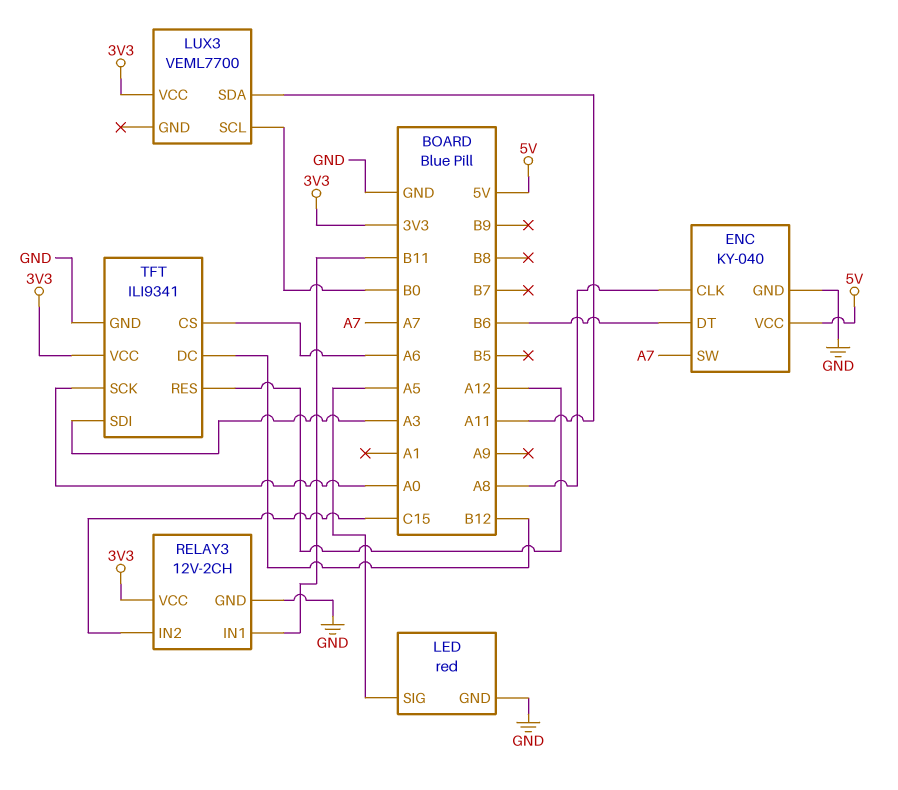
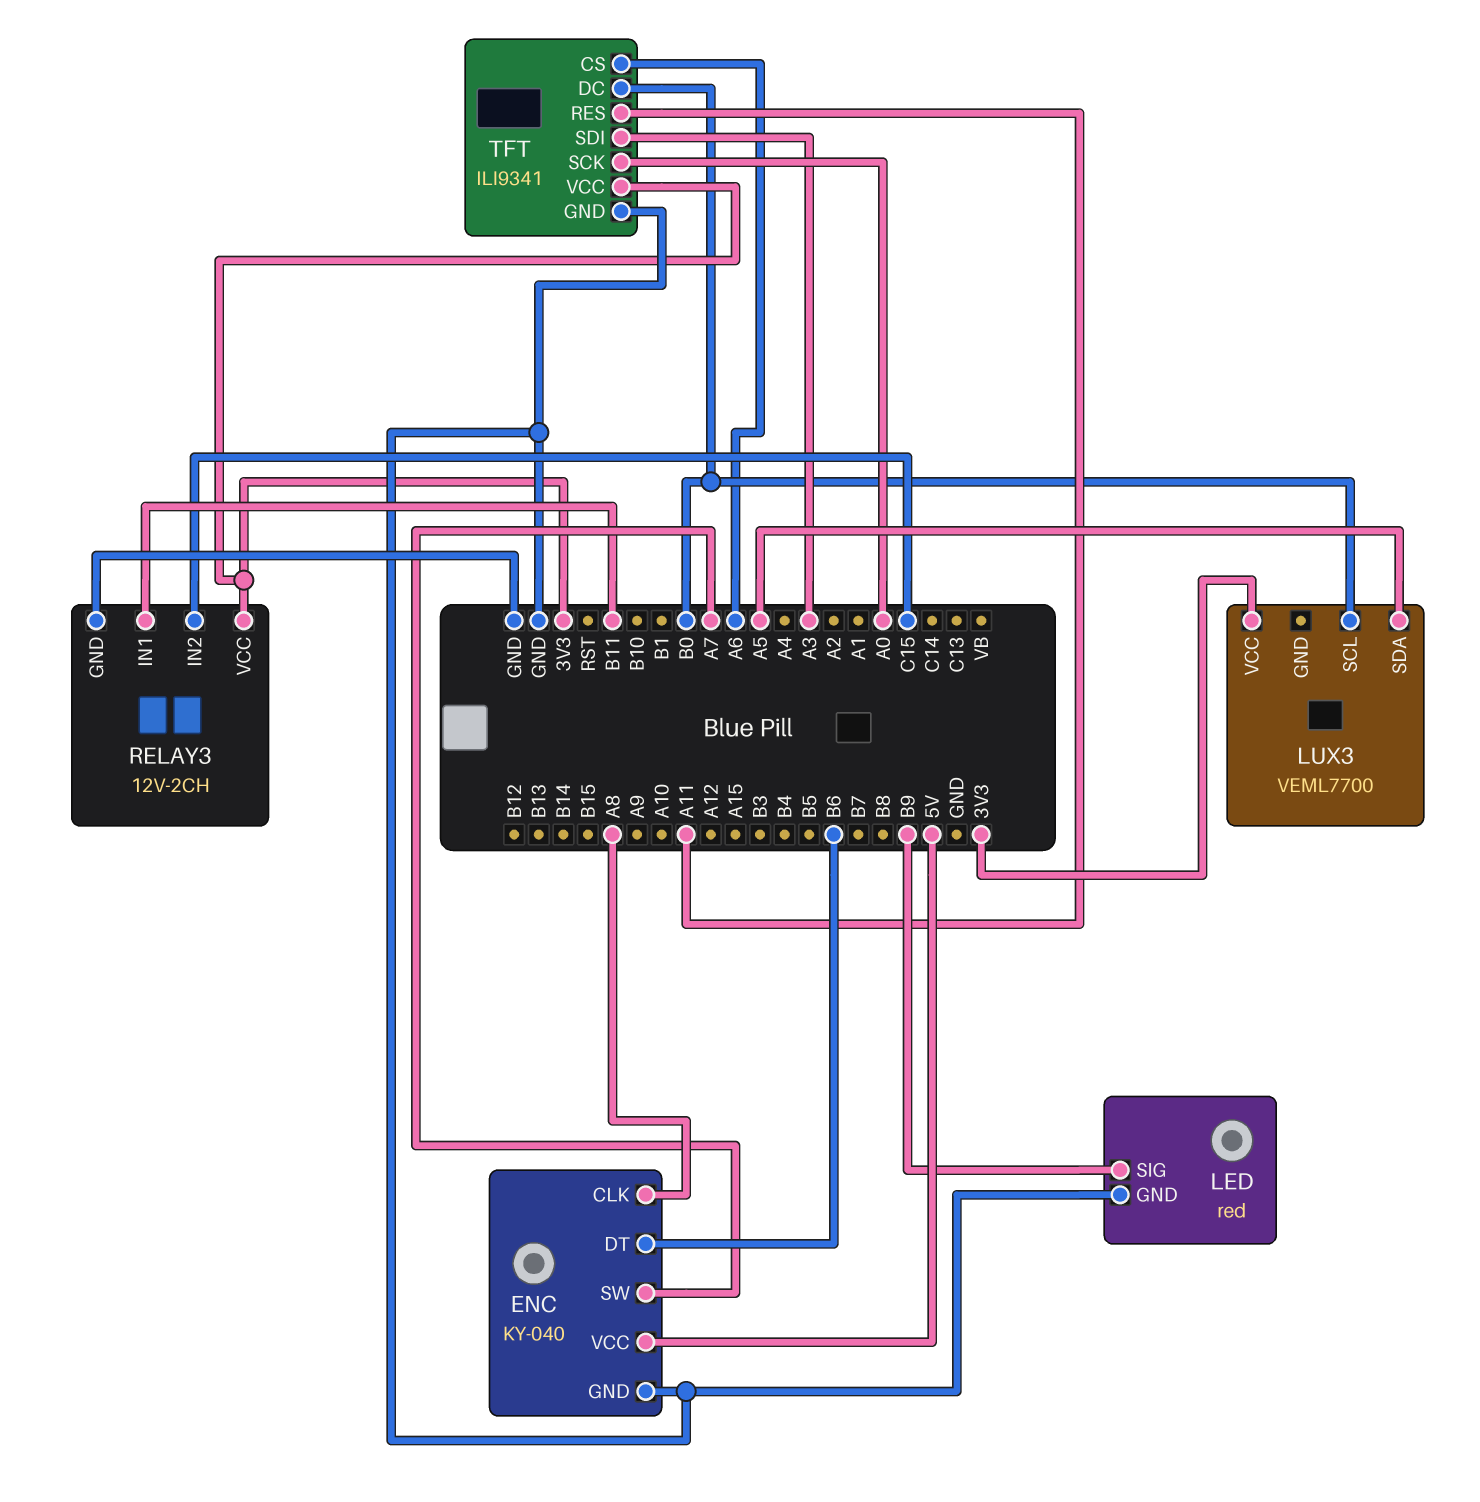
LED pin SIG: A5 -> B9
LUX3 pin SDA: A11 -> A5
TFT pin DC: B12 -> B0
TFT pin RES: A12 -> A11

